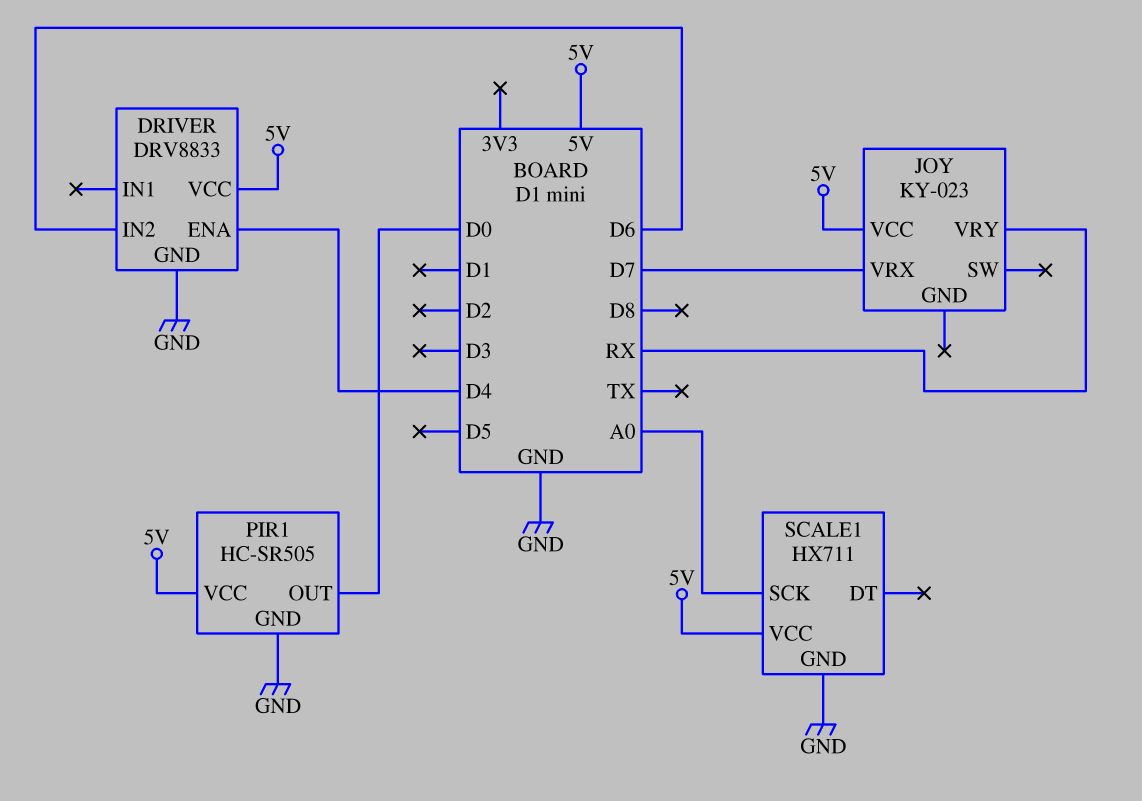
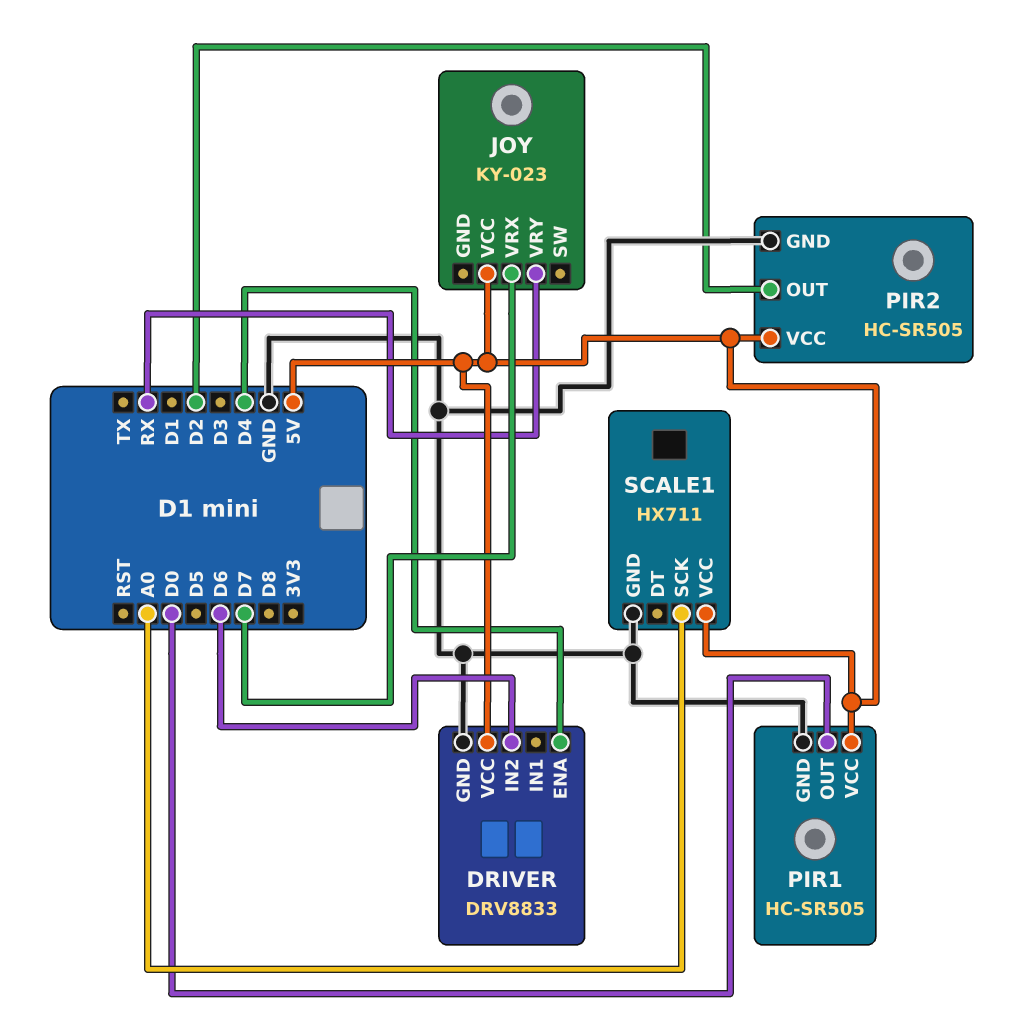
PIR2: none -> HC-SR505
PIR2 pin GND: none -> GND
PIR2 pin OUT: none -> D2
PIR2 pin VCC: none -> 5V

